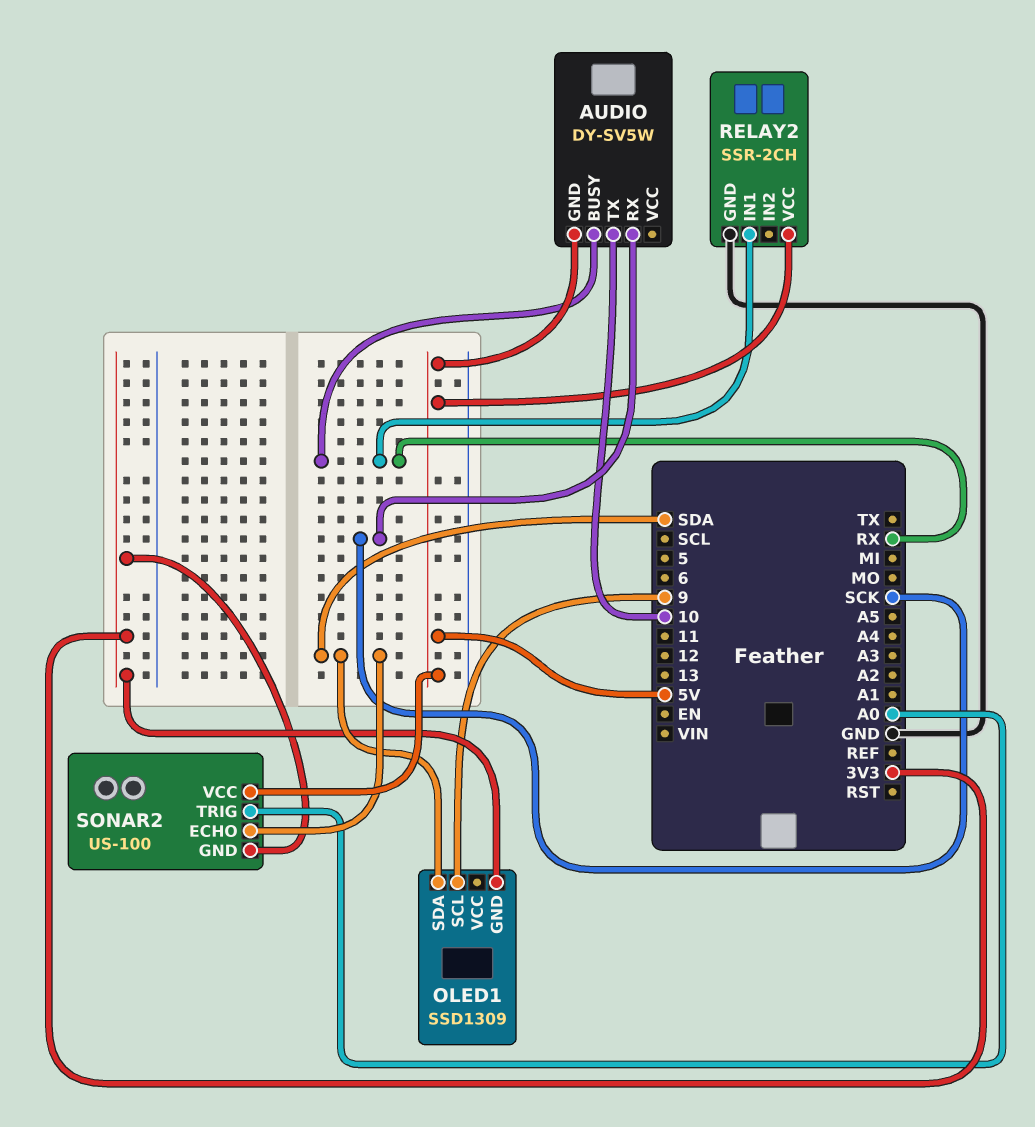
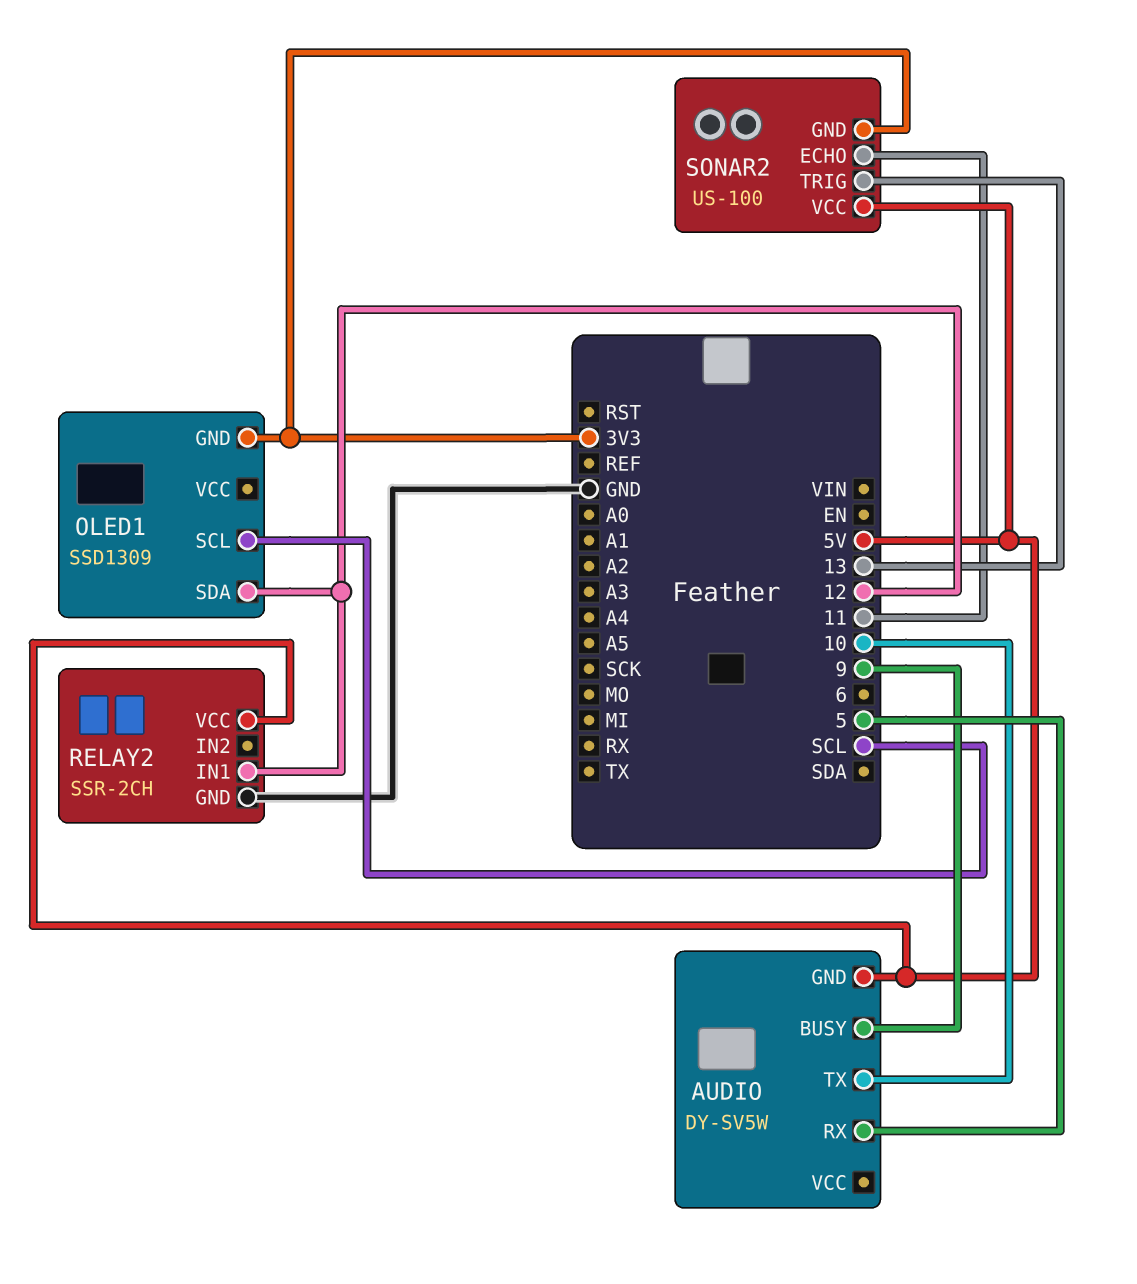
AUDIO pin BUSY: RX -> 9
AUDIO pin RX: SCK -> 5
OLED1 pin SCL: 9 -> SCL
OLED1 pin SDA: SDA -> 12
RELAY2 pin IN1: RX -> 12
SONAR2 pin ECHO: SDA -> 11
SONAR2 pin TRIG: A0 -> 13

